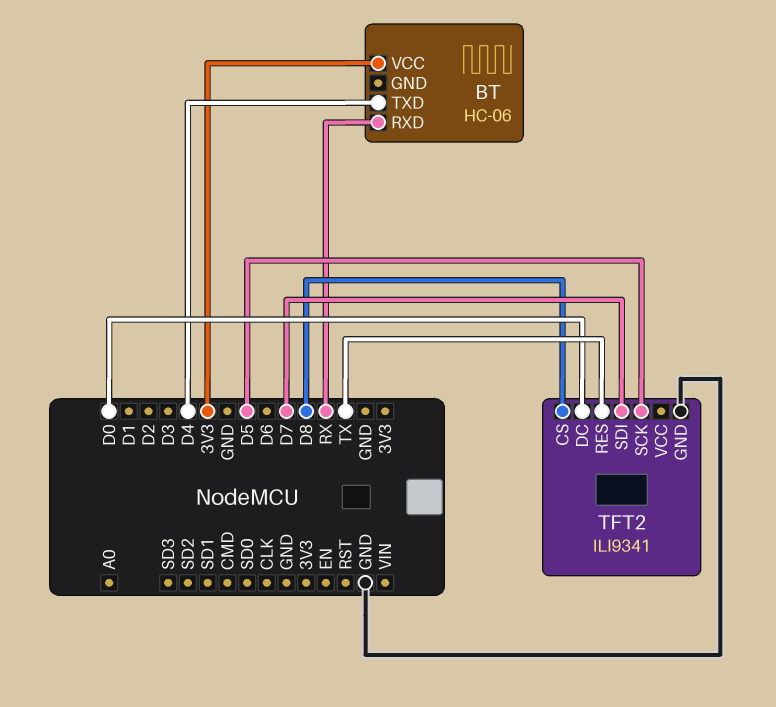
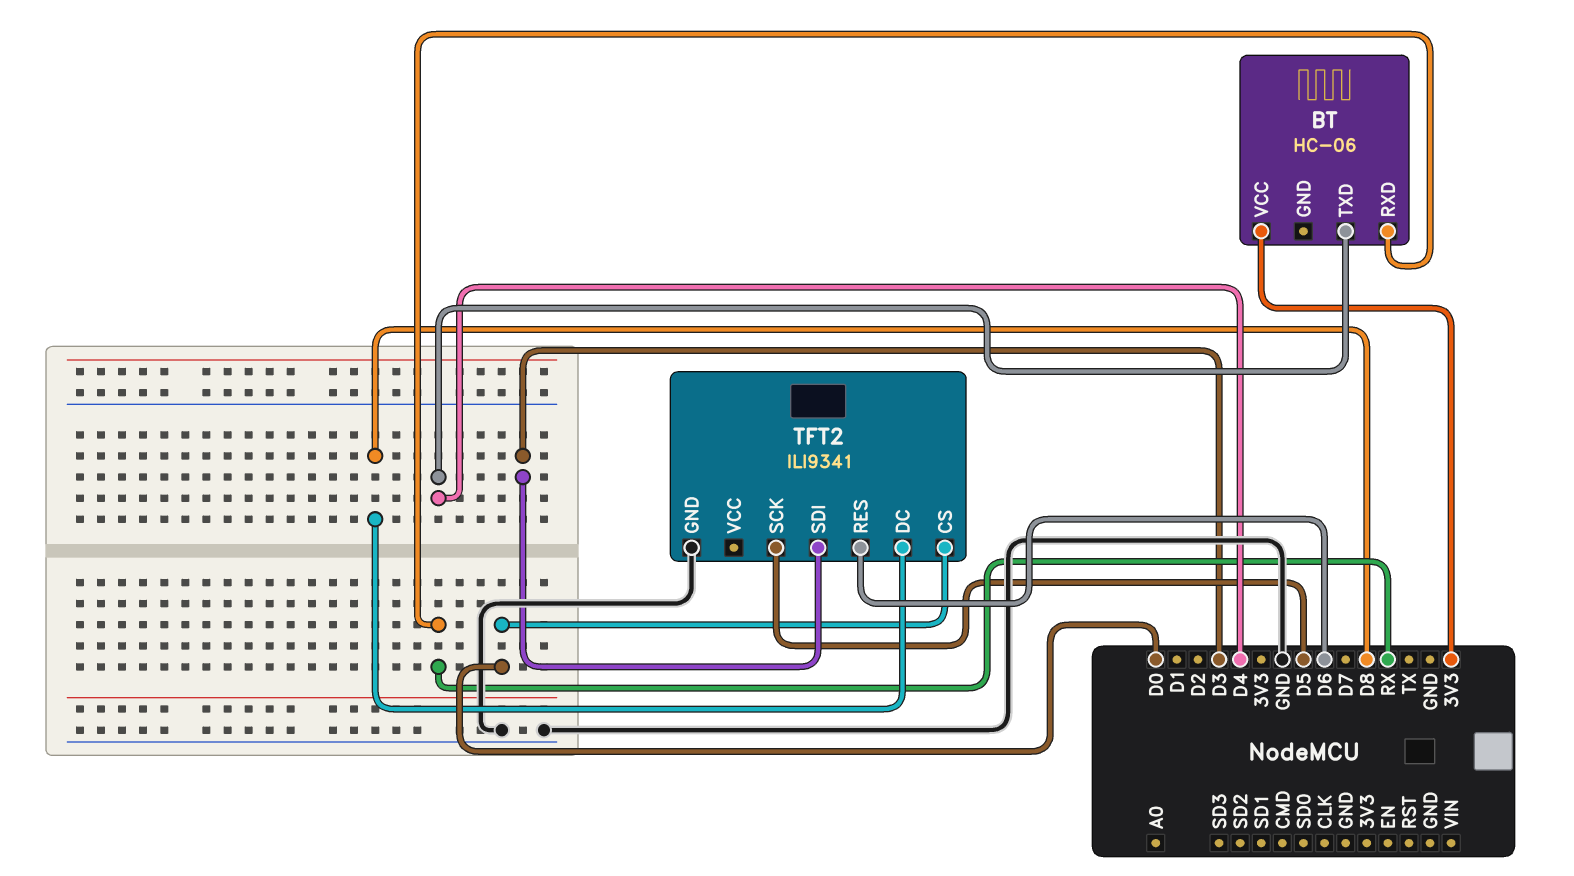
TFT2 pin CS: D8 -> D0
TFT2 pin DC: D0 -> D8
TFT2 pin RES: TX -> D6
TFT2 pin SDI: D7 -> D3

